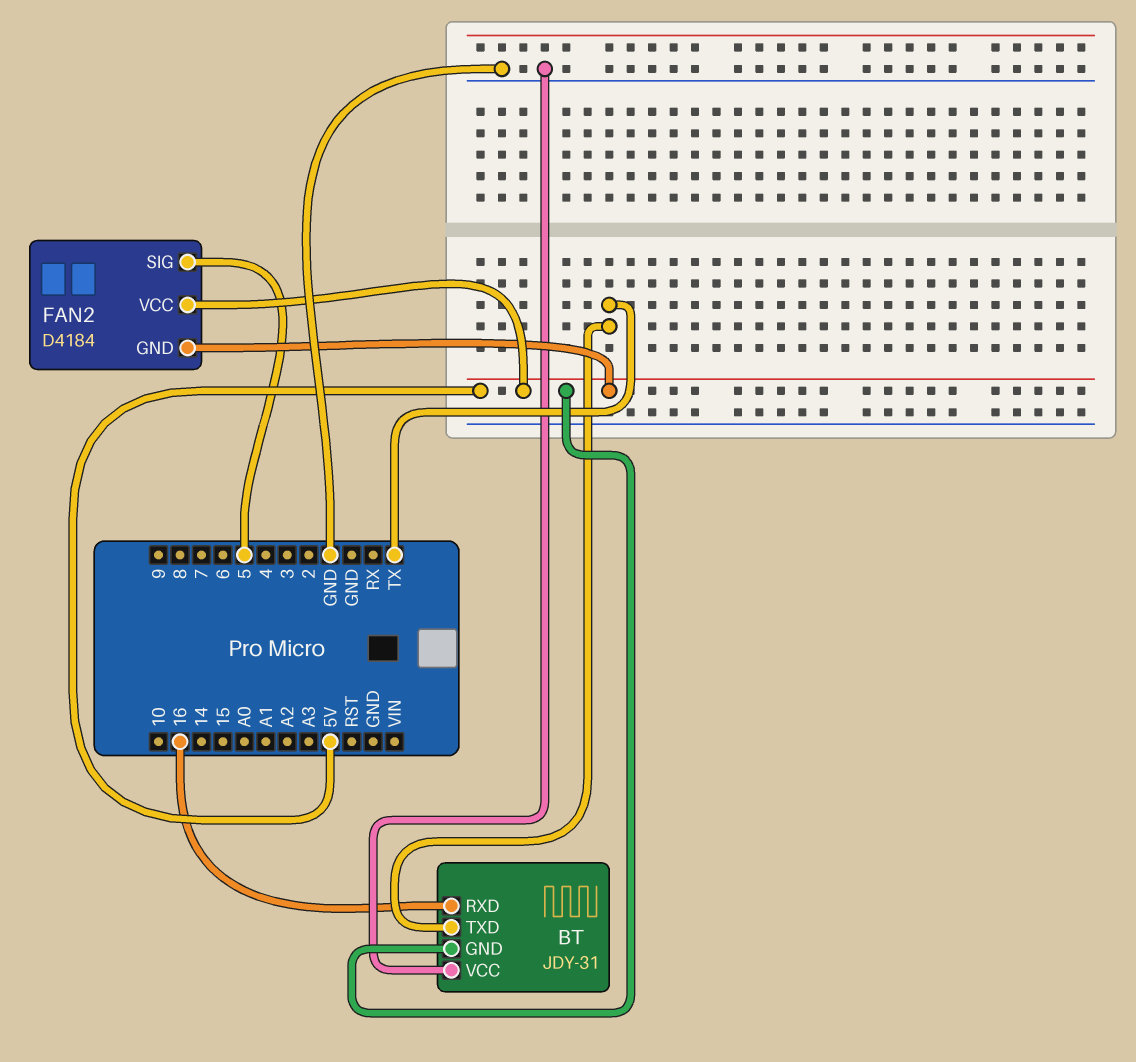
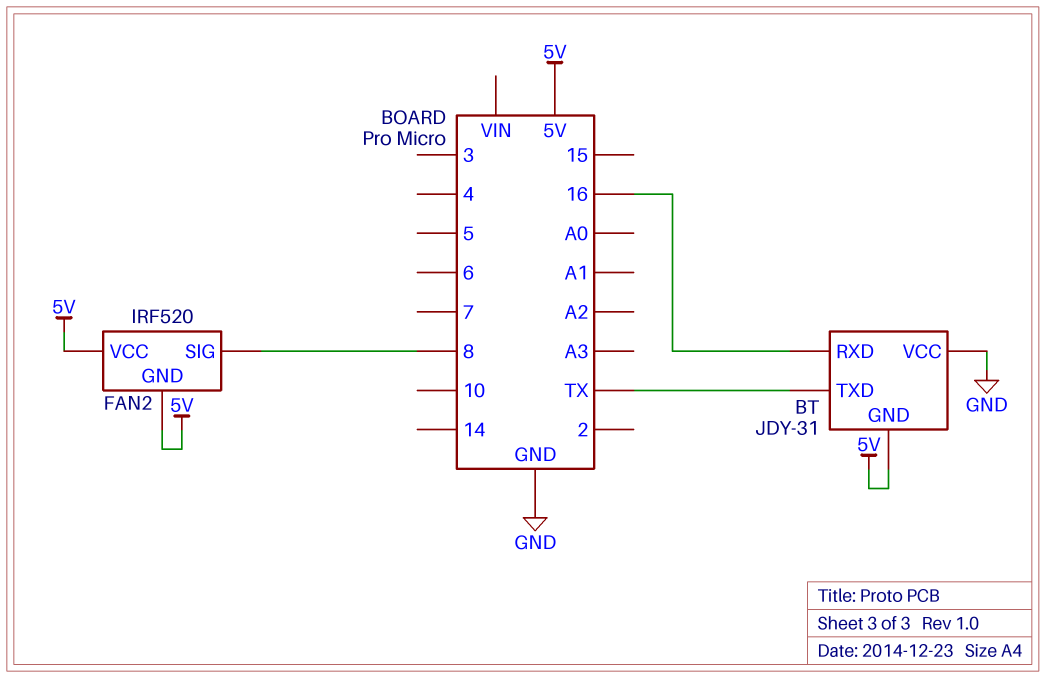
FAN2: D4184 -> IRF520
FAN2 pin SIG: 5 -> 8

